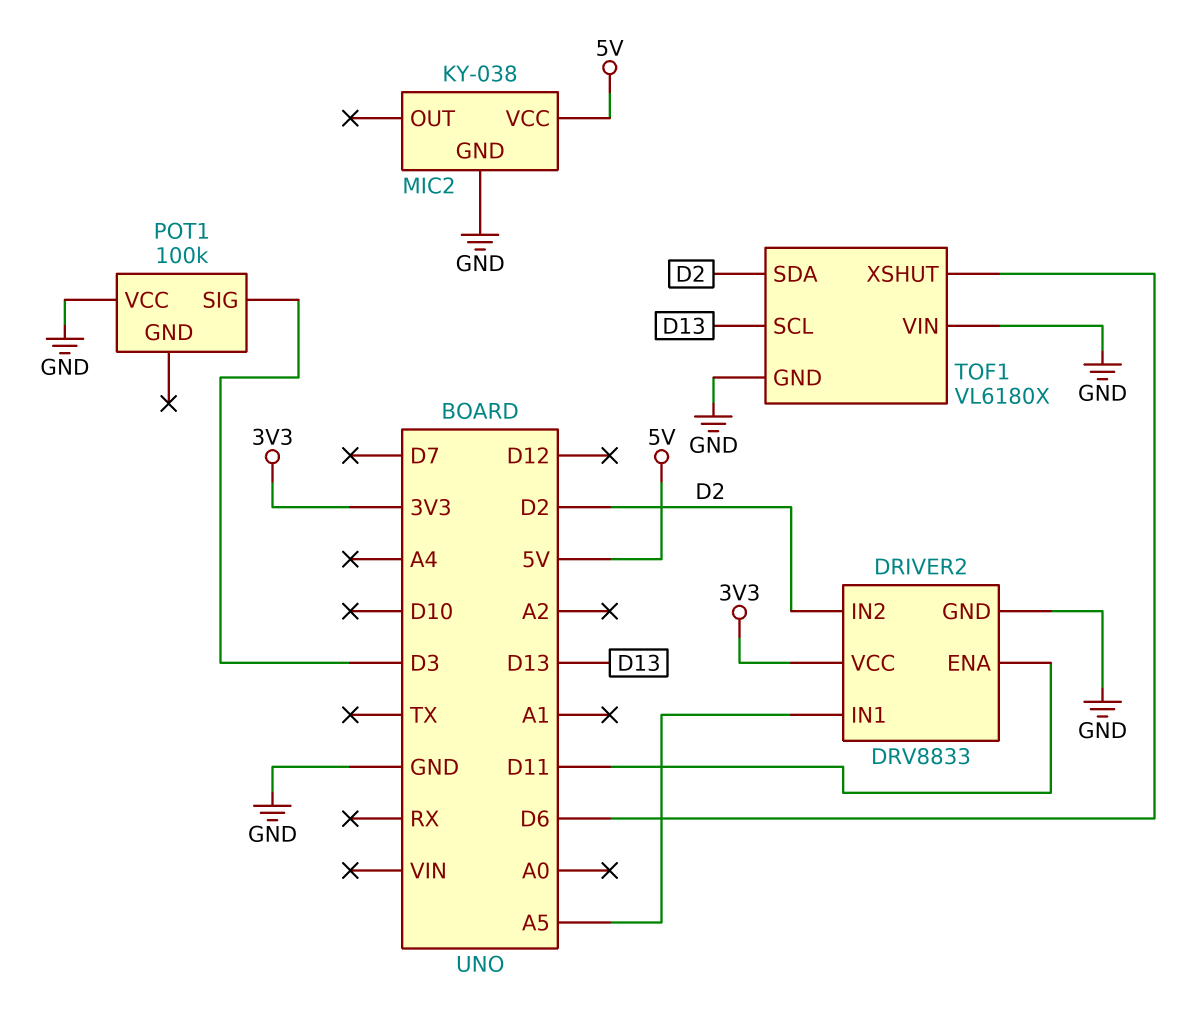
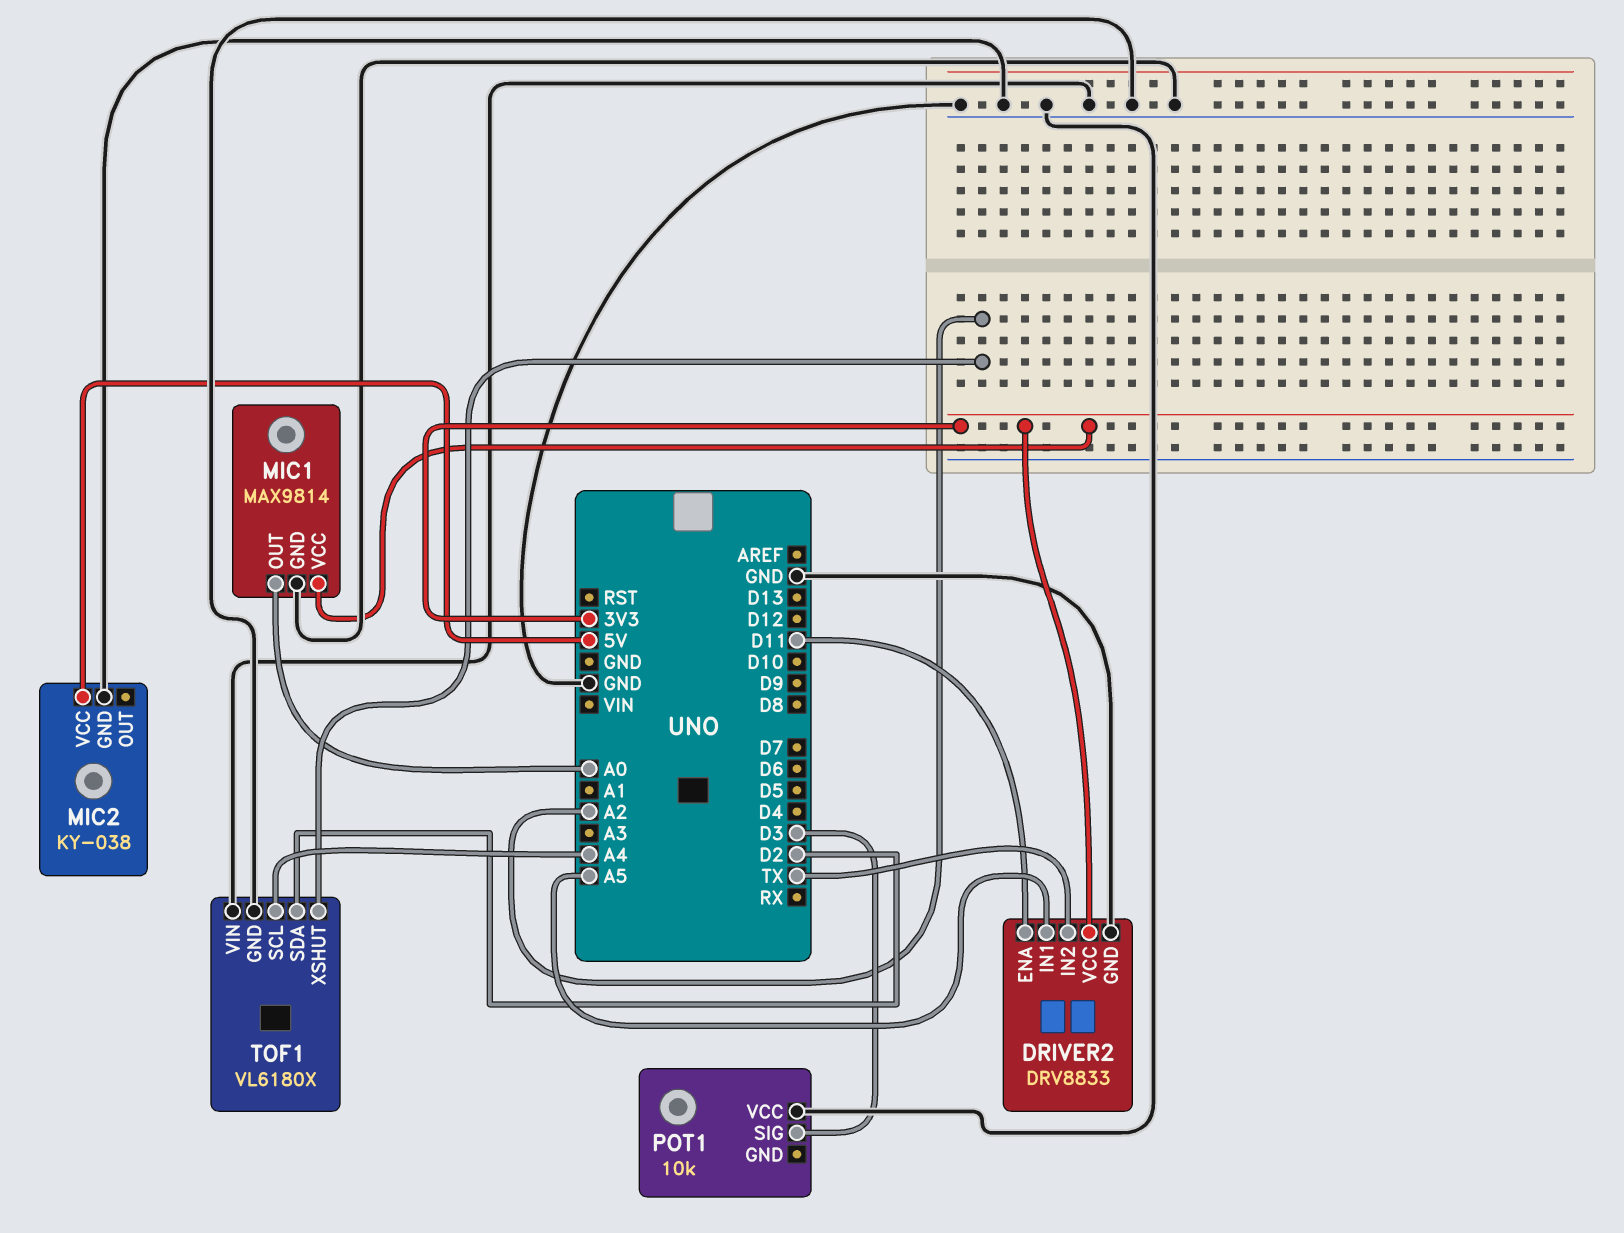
DRIVER2 pin IN2: D2 -> TX
MIC1: none -> MAX9814
MIC1 pin GND: none -> GND
MIC1 pin OUT: none -> A0
MIC1 pin VCC: none -> 3V3
POT1: 100k -> 10k
TOF1 pin SCL: D13 -> A4
TOF1 pin XSHUT: D6 -> A2

